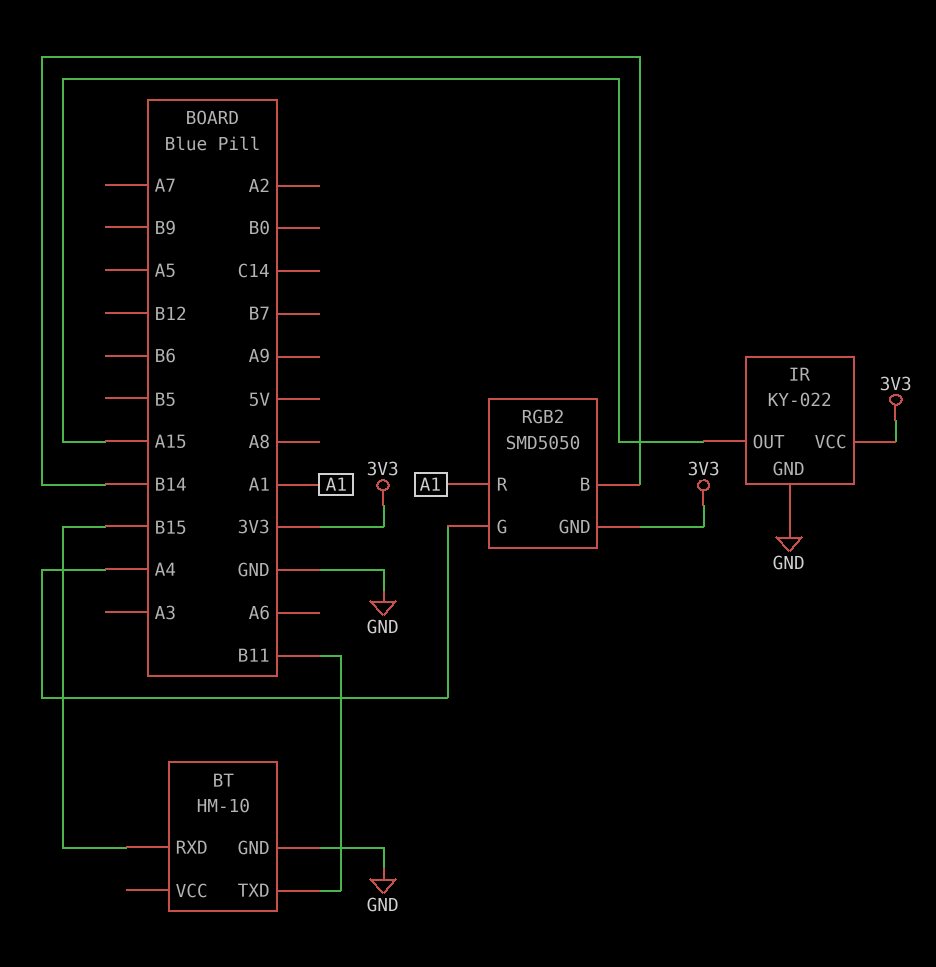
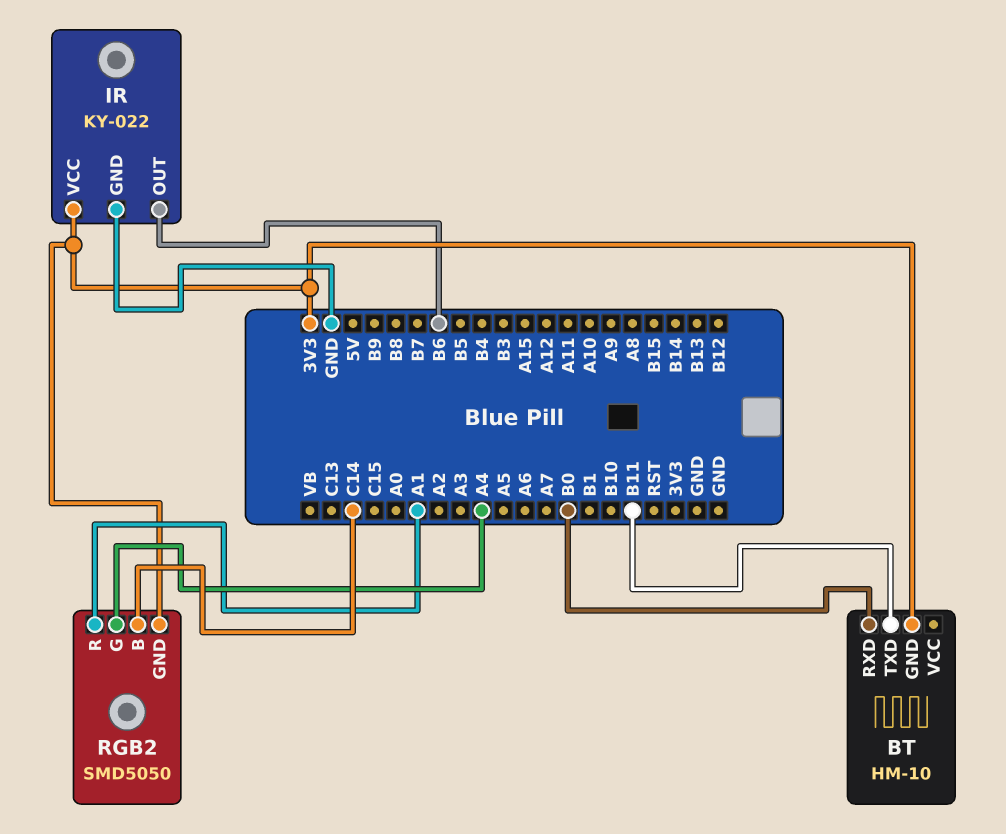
BT pin GND: GND -> 3V3
BT pin RXD: B15 -> B0
IR pin OUT: A15 -> B6
RGB2 pin B: B14 -> C14

